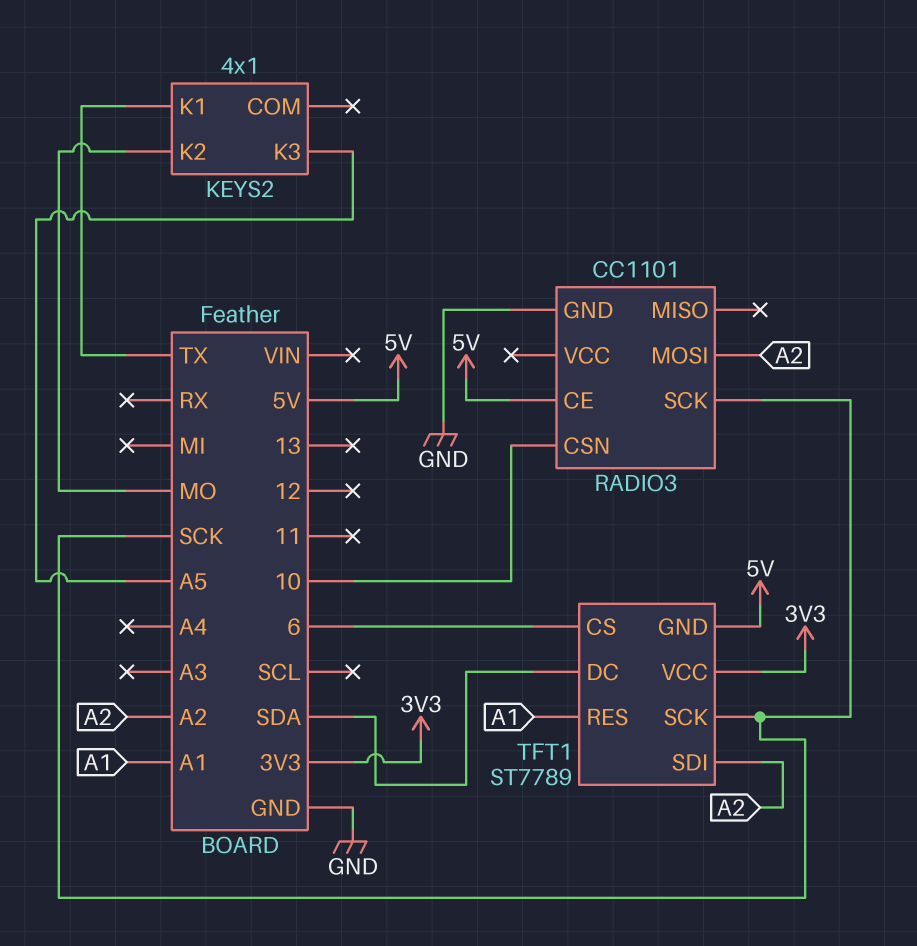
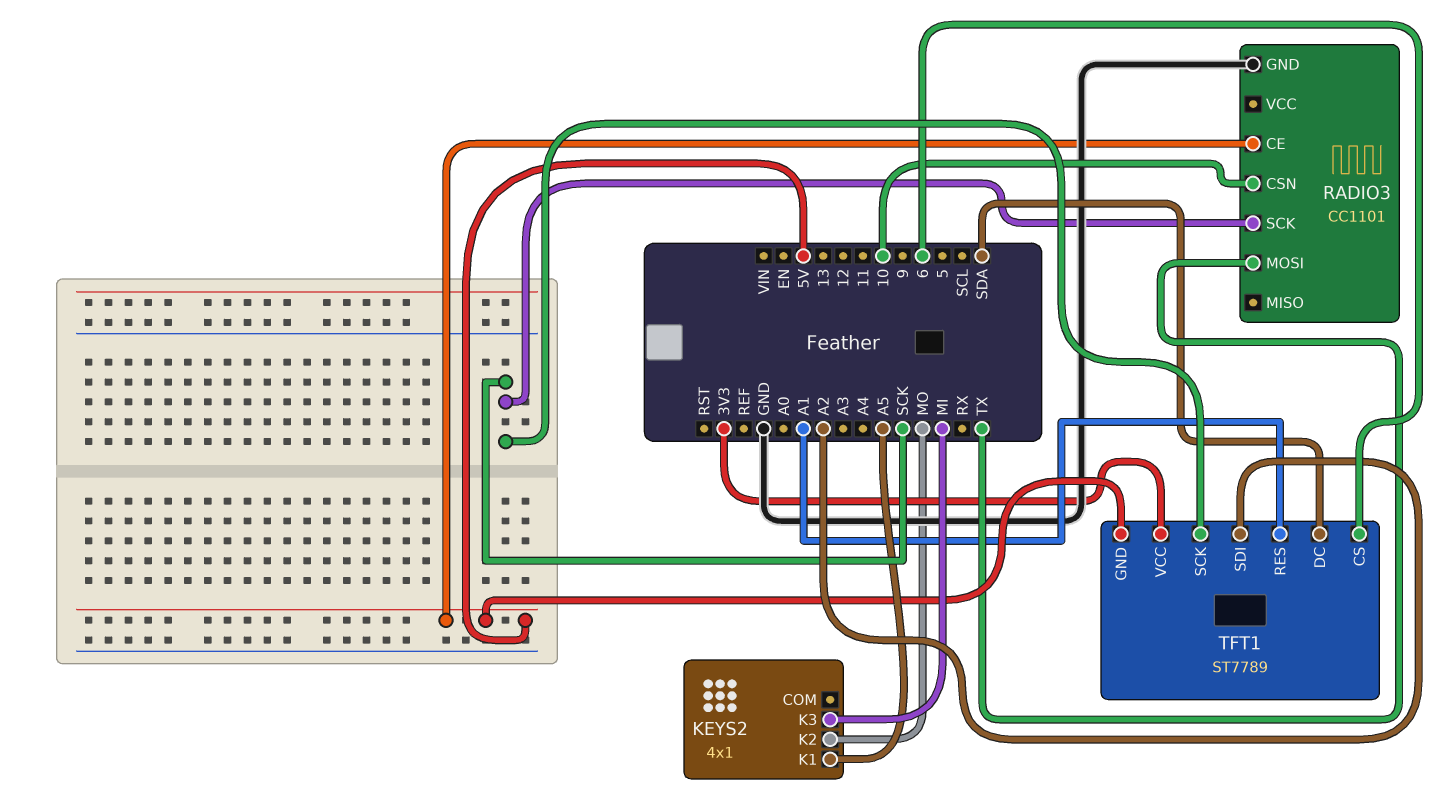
KEYS2 pin K1: TX -> A5
KEYS2 pin K3: A5 -> MI
RADIO3 pin MOSI: A2 -> TX

